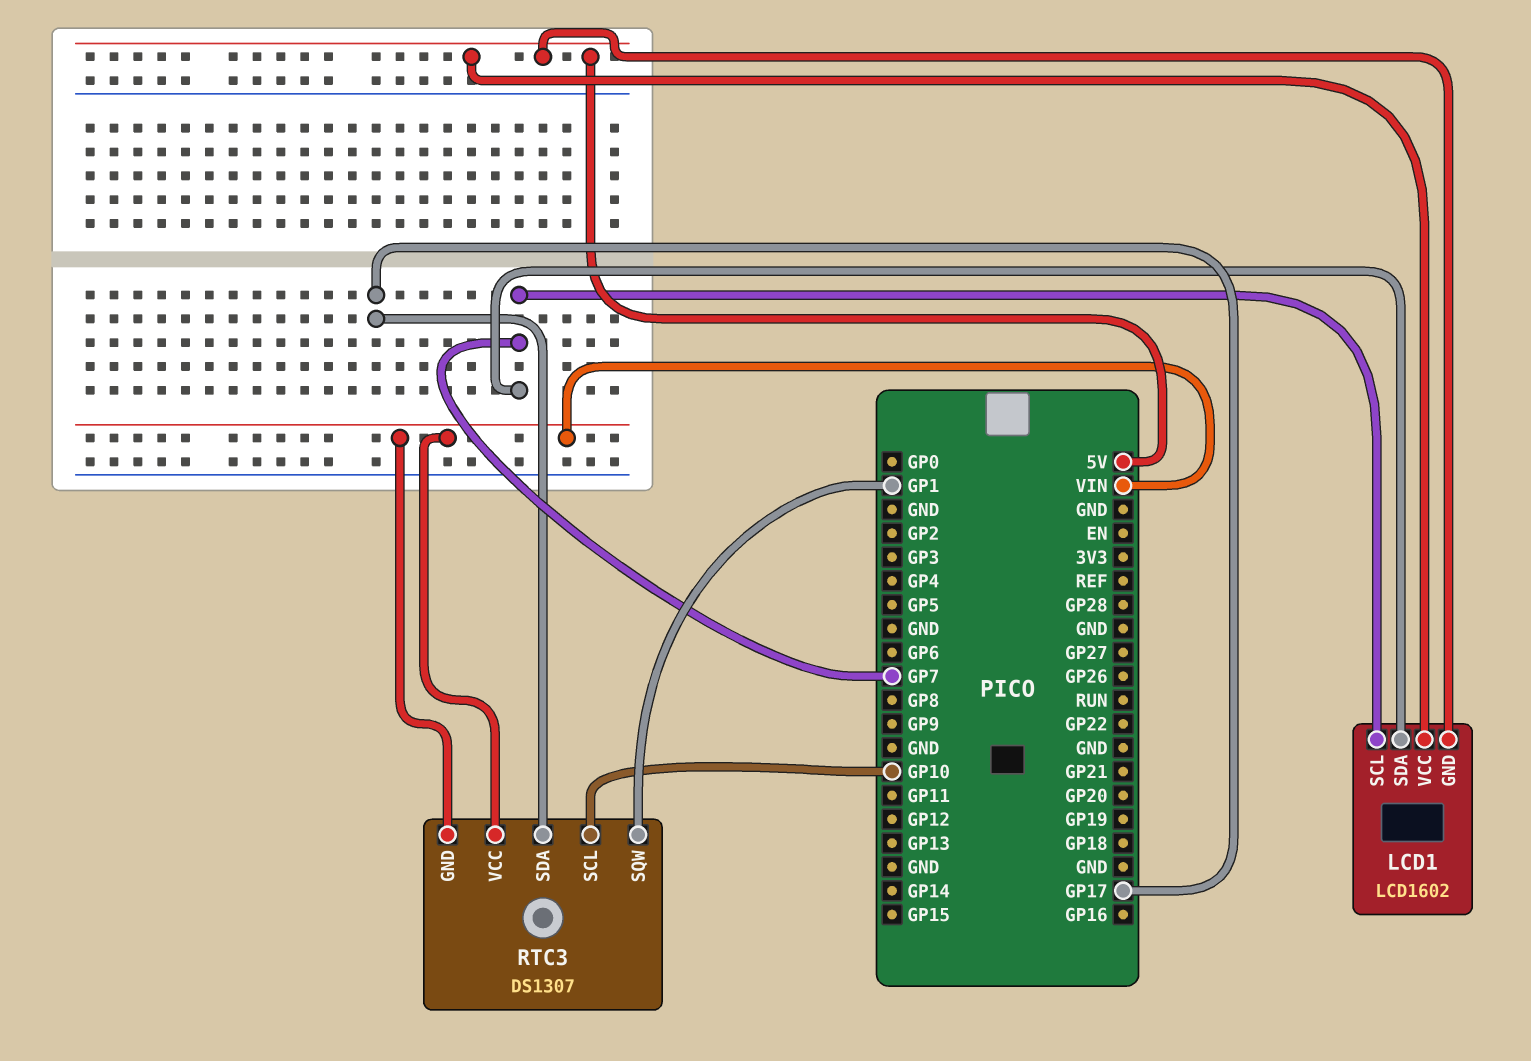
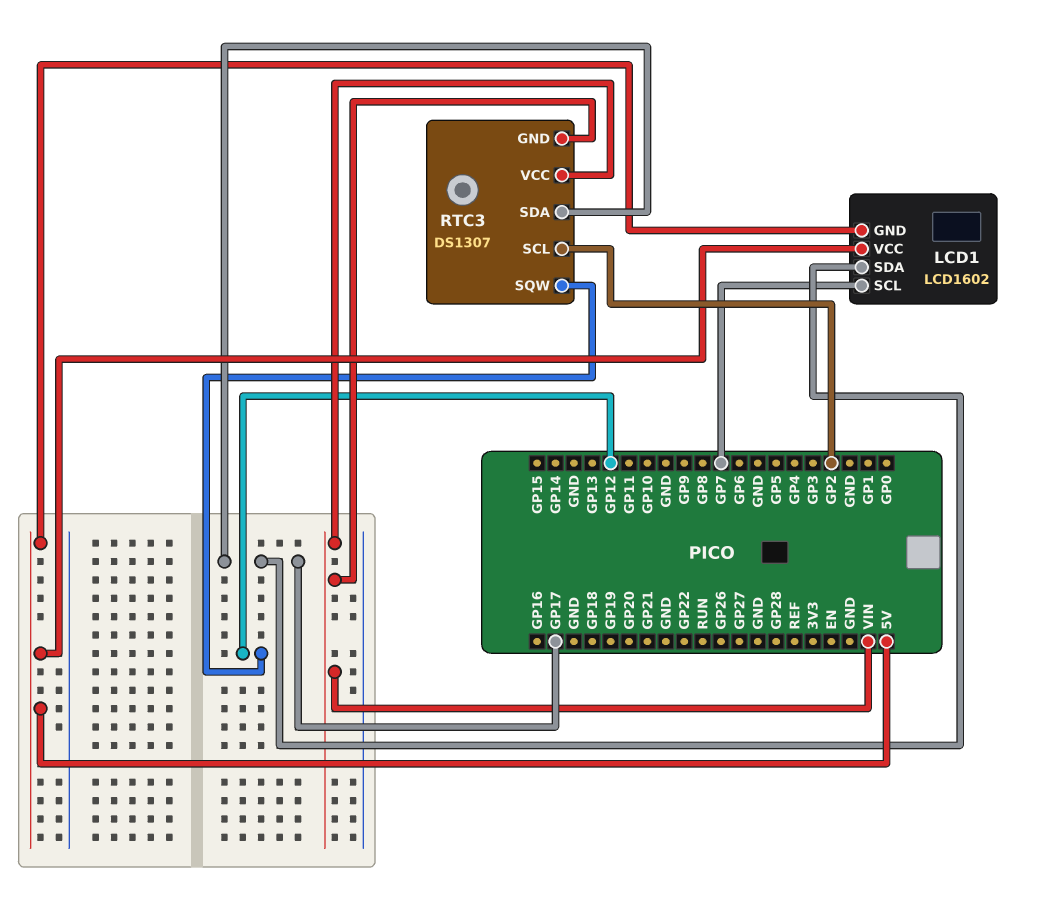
LCD1 pin SDA: GP7 -> GP17
RTC3 pin SCL: GP10 -> GP2
RTC3 pin SQW: GP1 -> GP12

